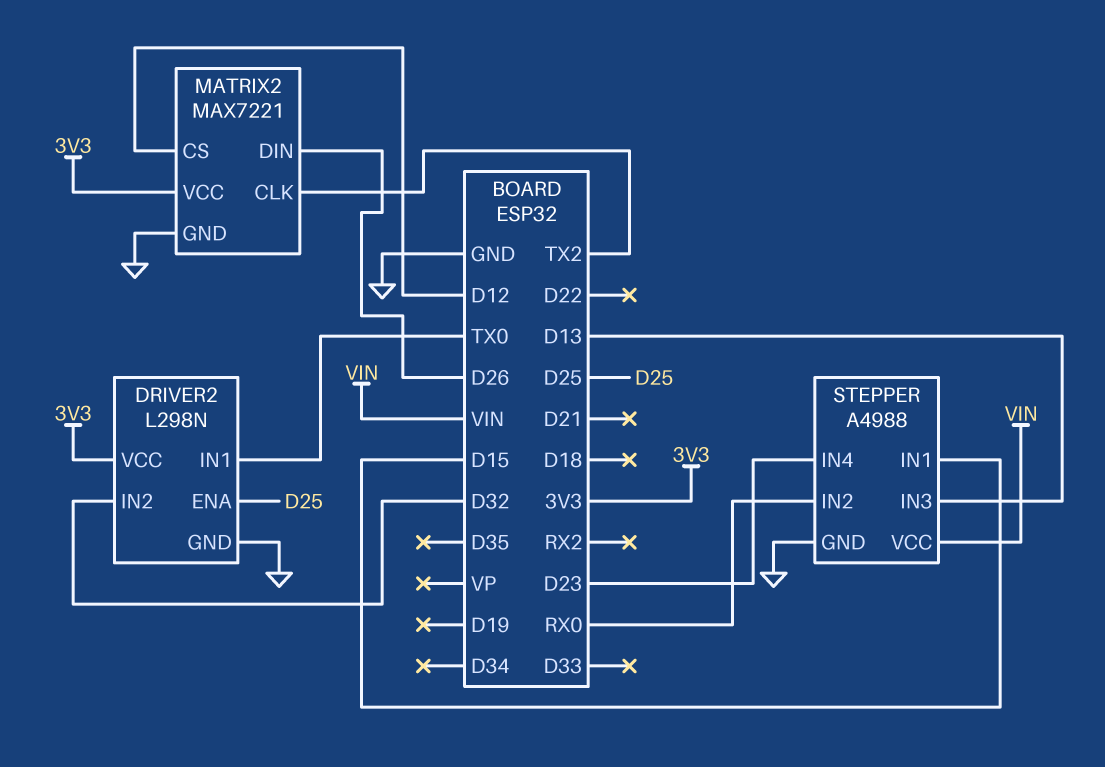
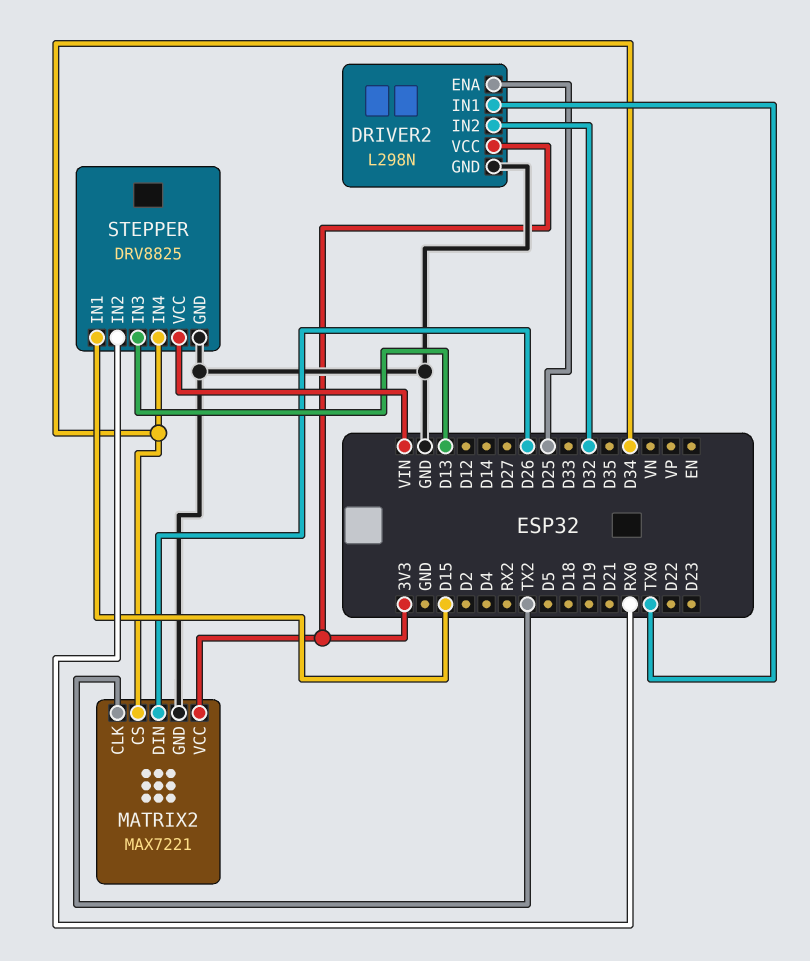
MATRIX2 pin CS: D12 -> D34
STEPPER: A4988 -> DRV8825
STEPPER pin IN4: D23 -> D34

